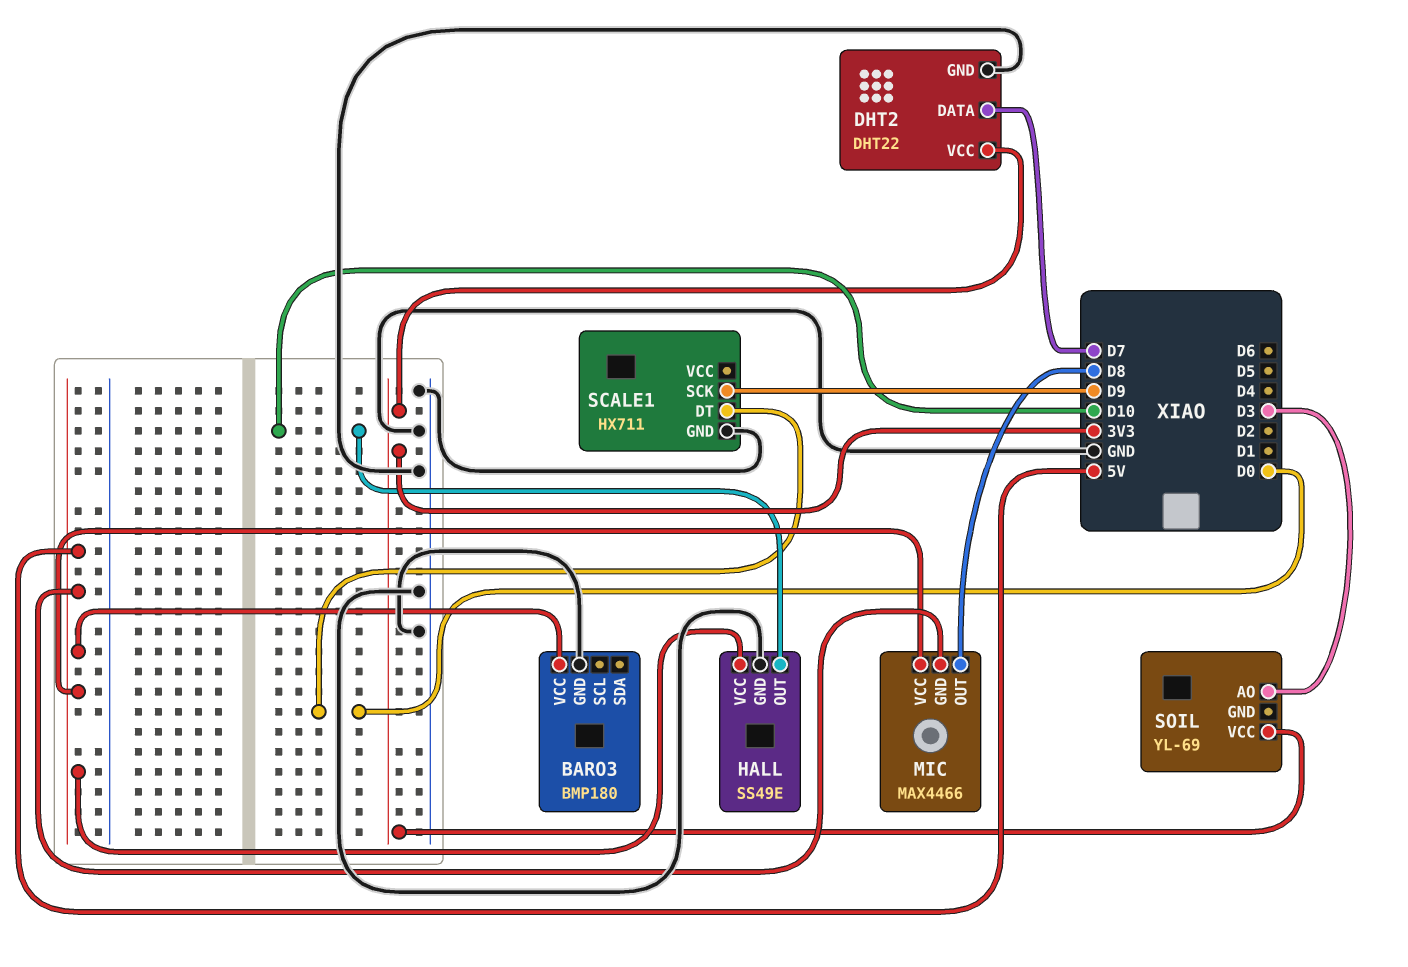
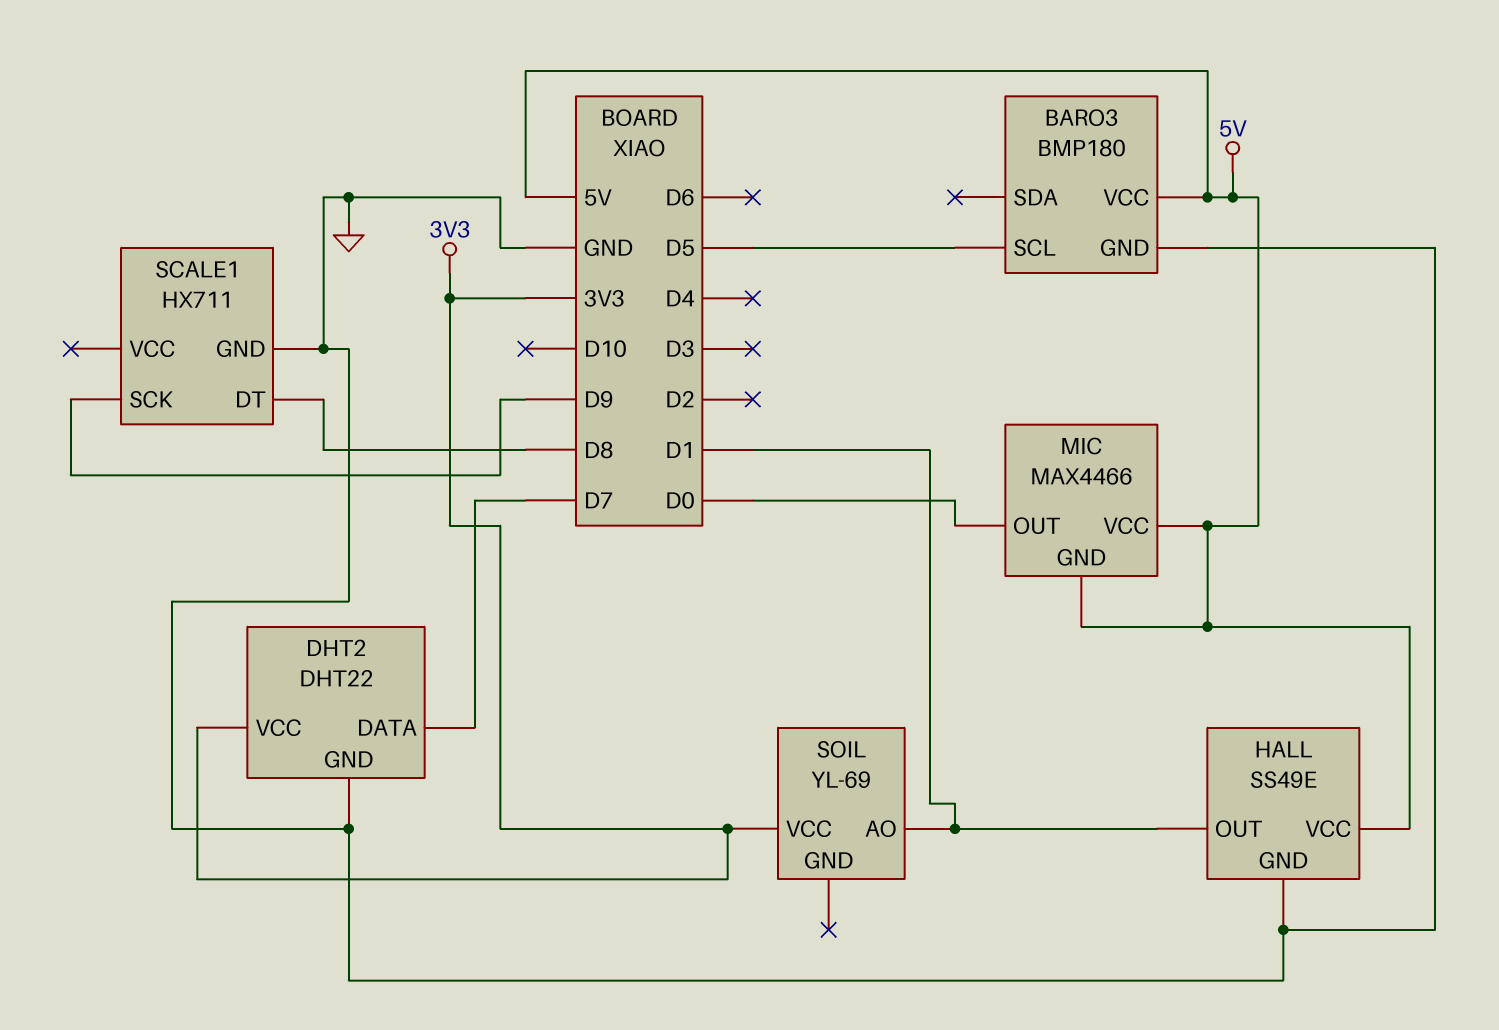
BARO3 pin SCL: none -> D5
HALL pin OUT: D10 -> D1
MIC pin OUT: D8 -> D0
SCALE1 pin DT: D0 -> D8
SOIL pin AO: D3 -> D1

